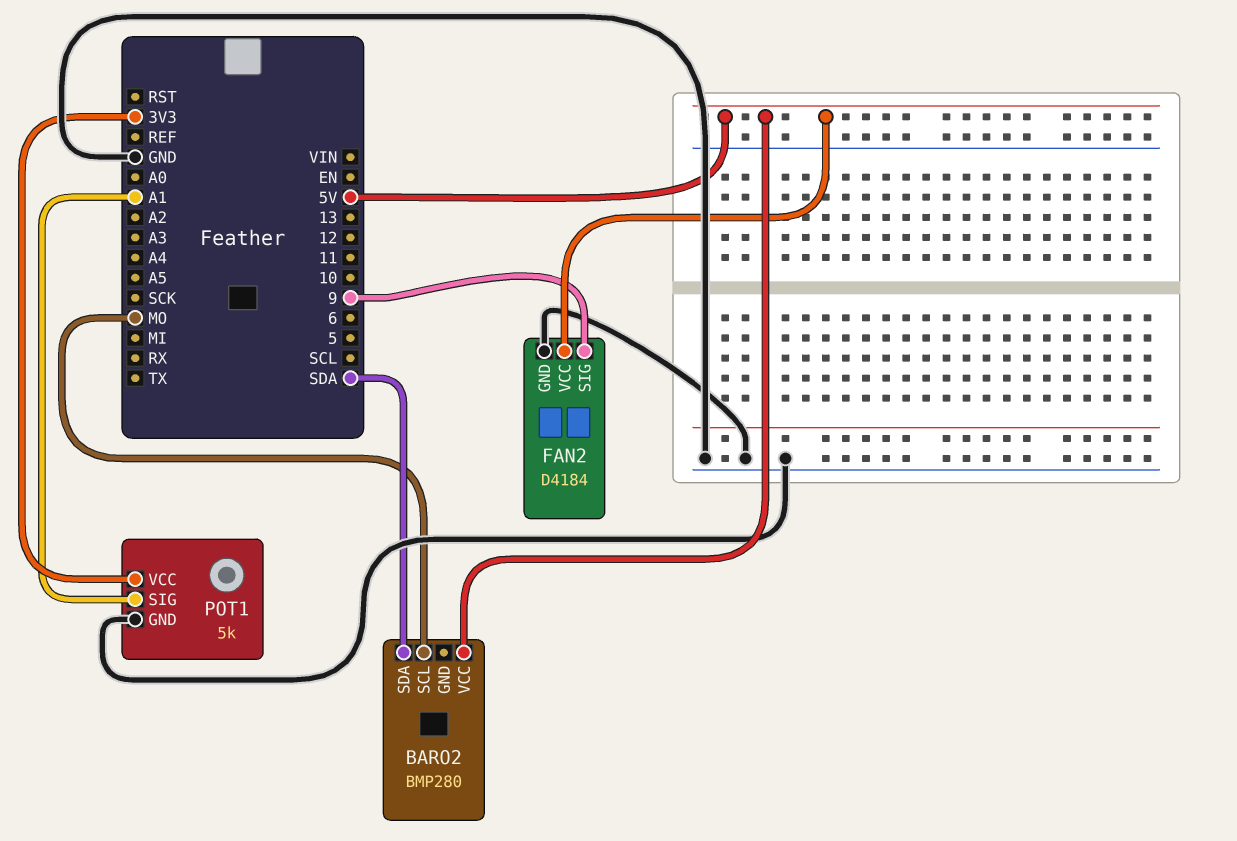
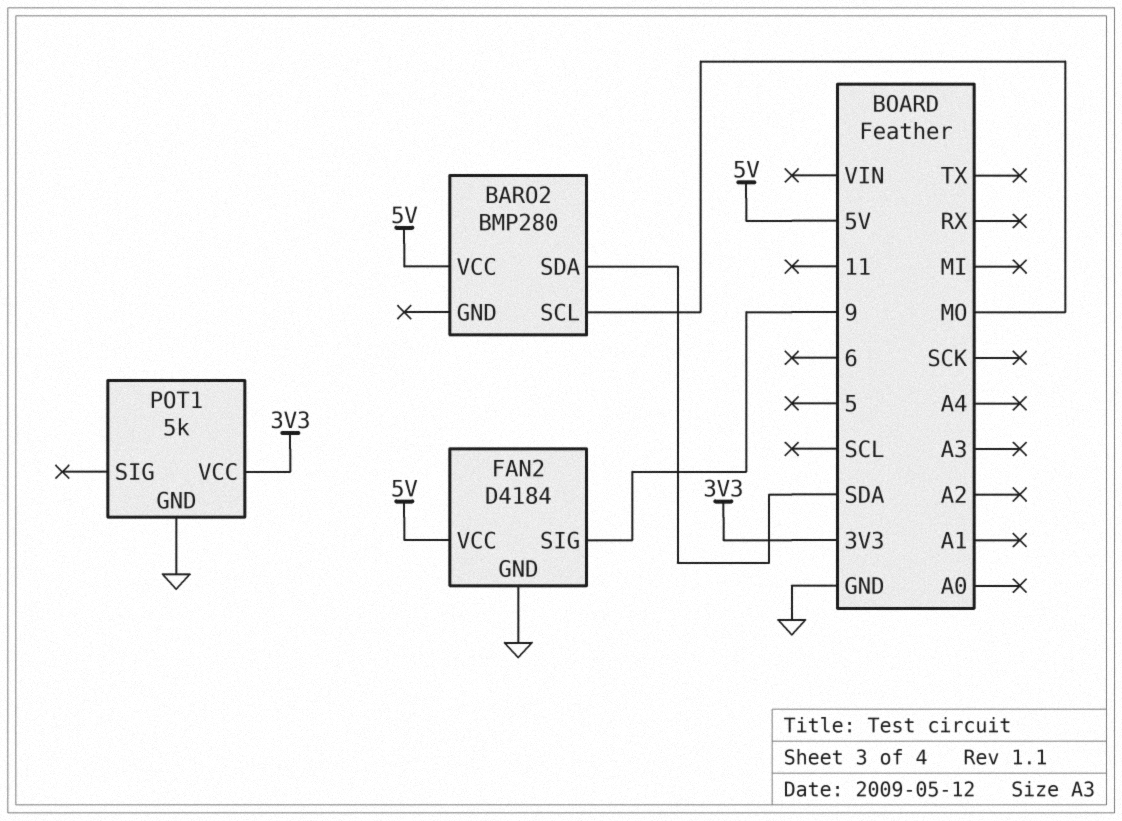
POT1 pin SIG: A1 -> none

